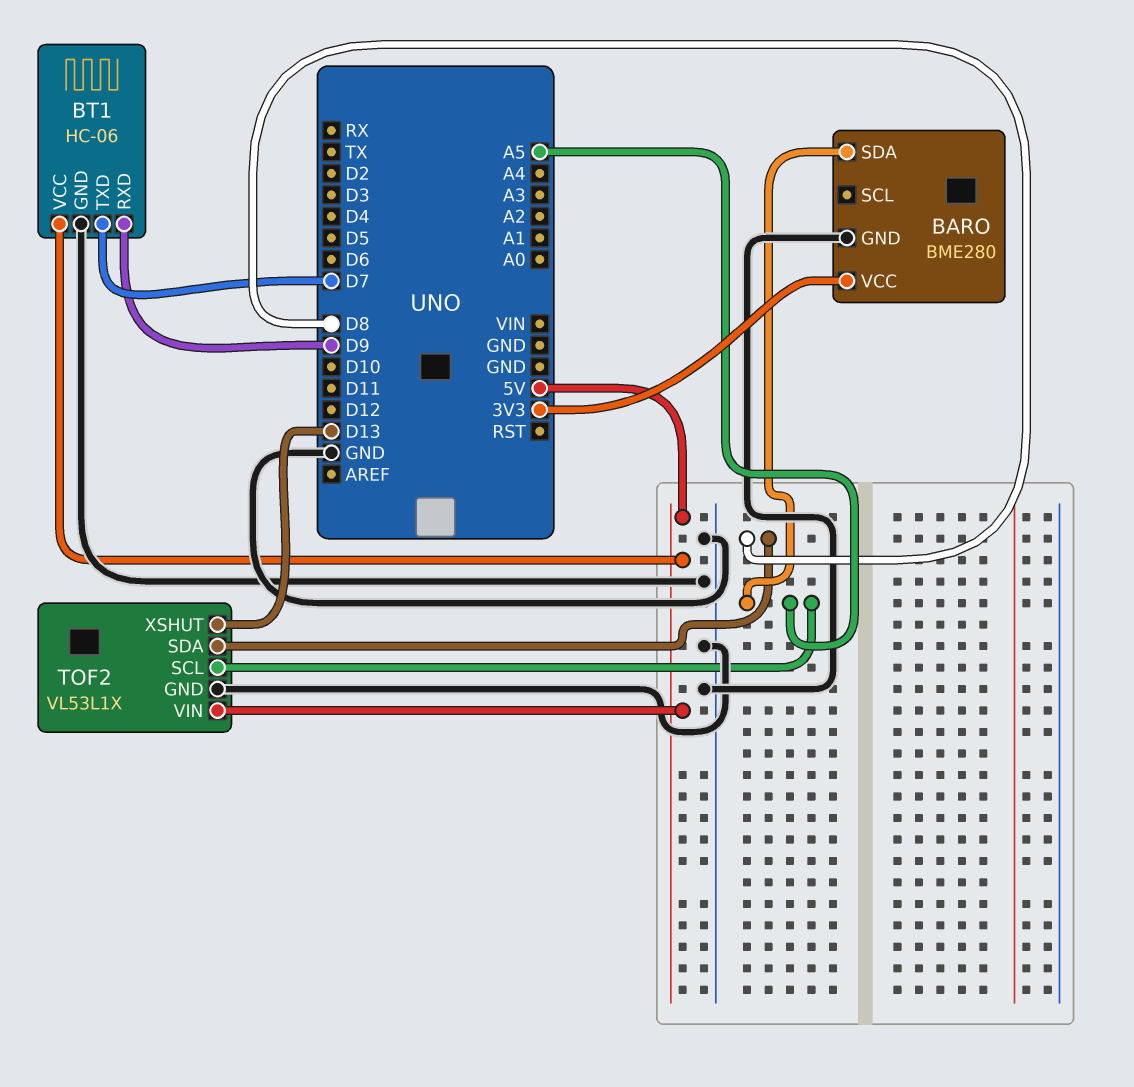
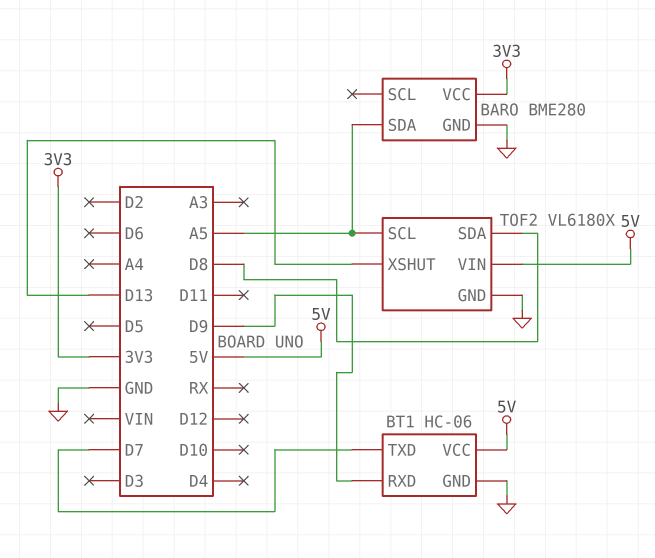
TOF2: VL53L1X -> VL6180X

